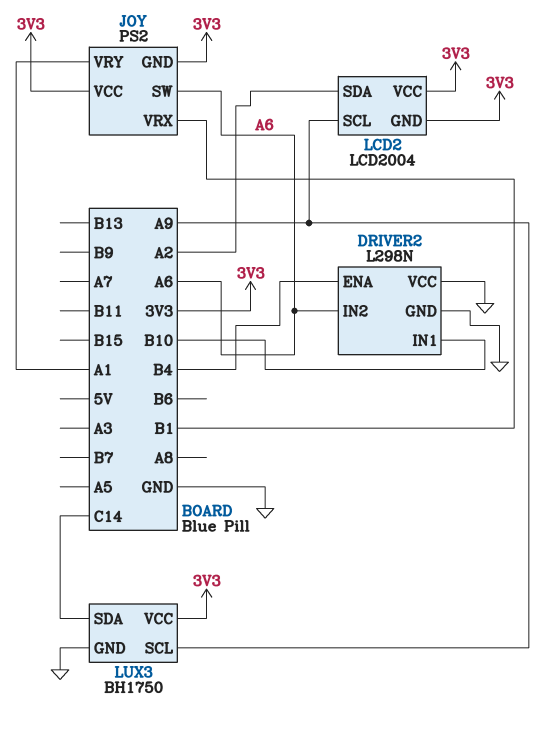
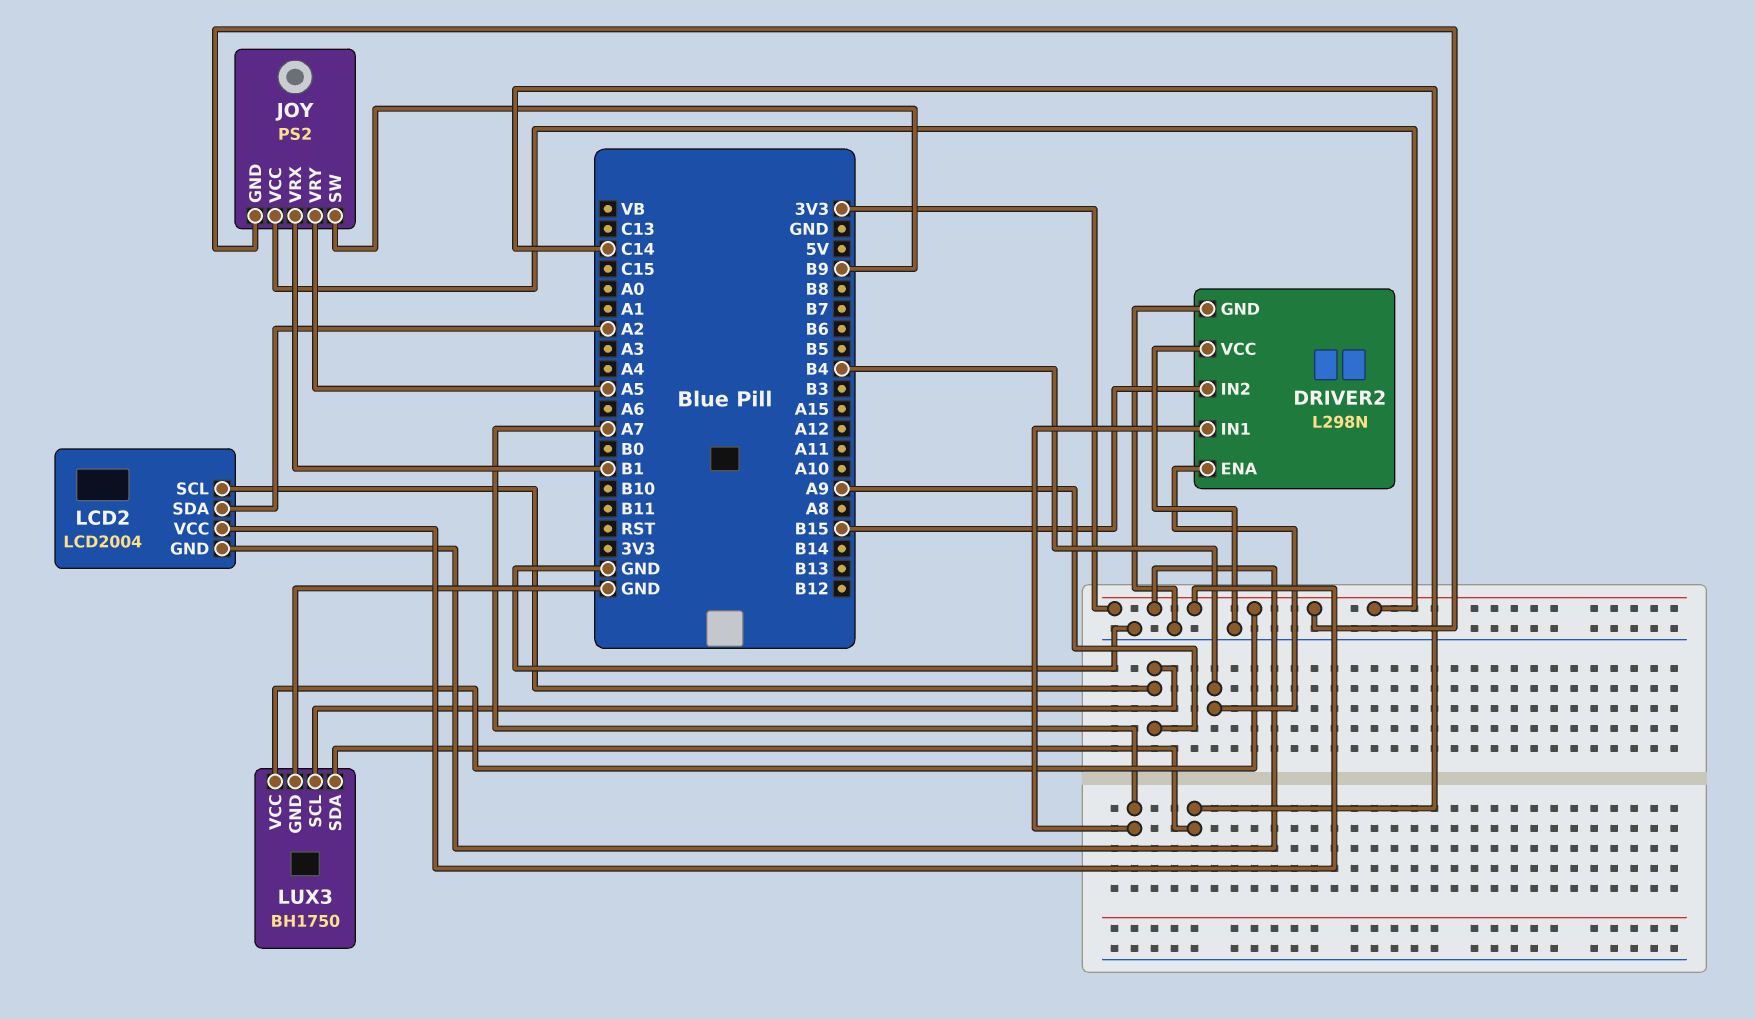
DRIVER2 pin IN1: B10 -> A7
DRIVER2 pin IN2: A6 -> B15
JOY pin SW: A6 -> B9
JOY pin VRY: A1 -> A5

